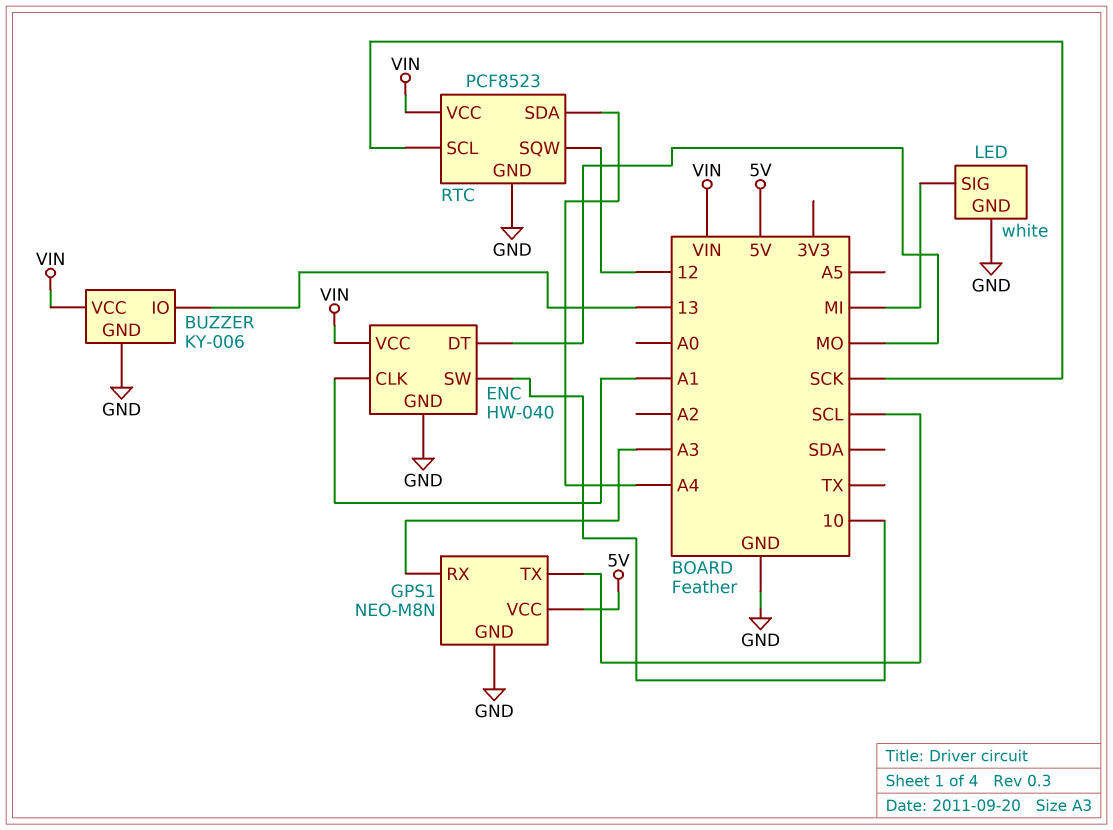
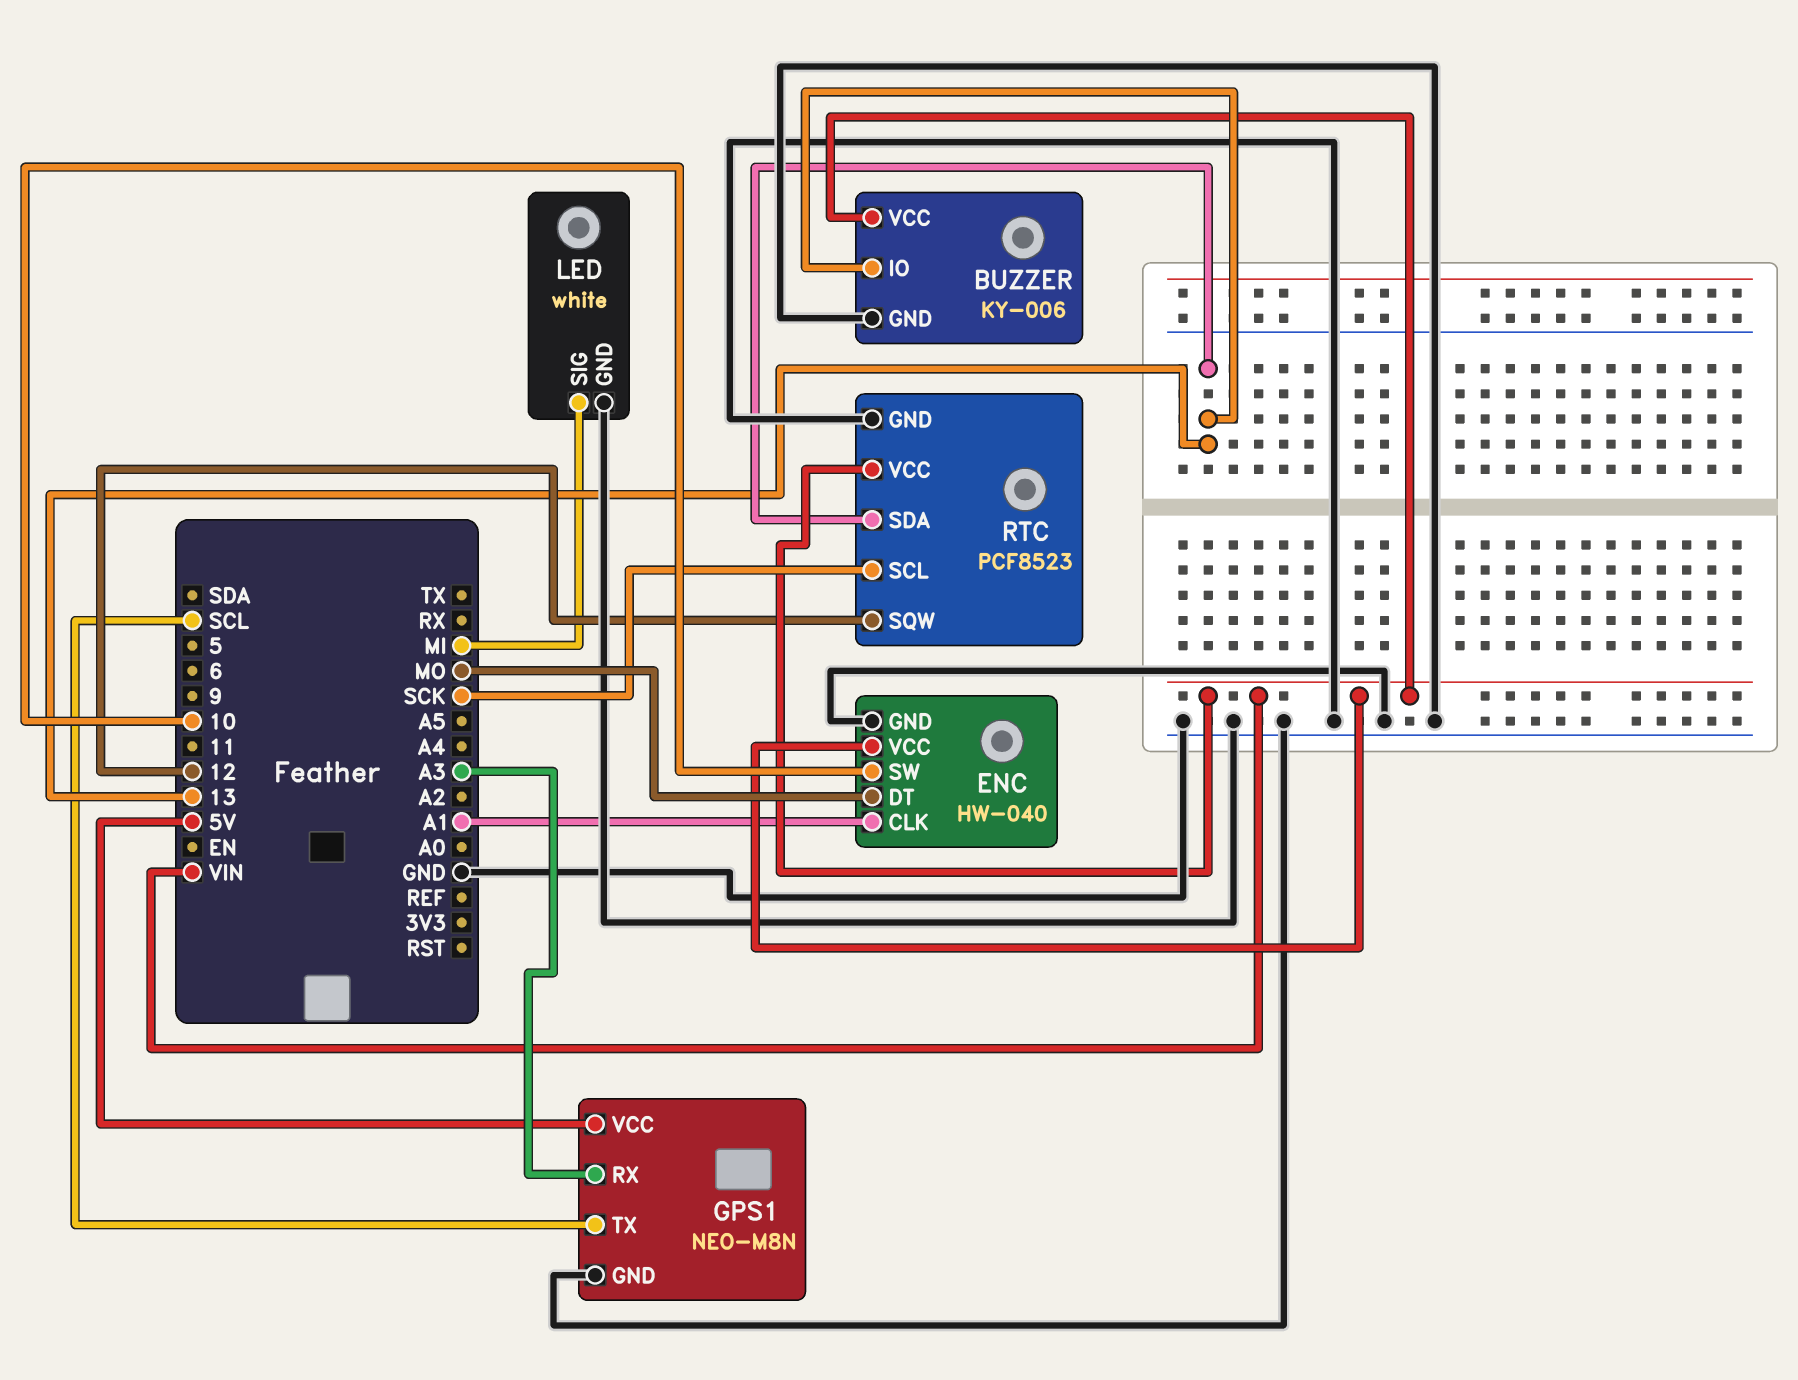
RTC pin SDA: A4 -> 13

